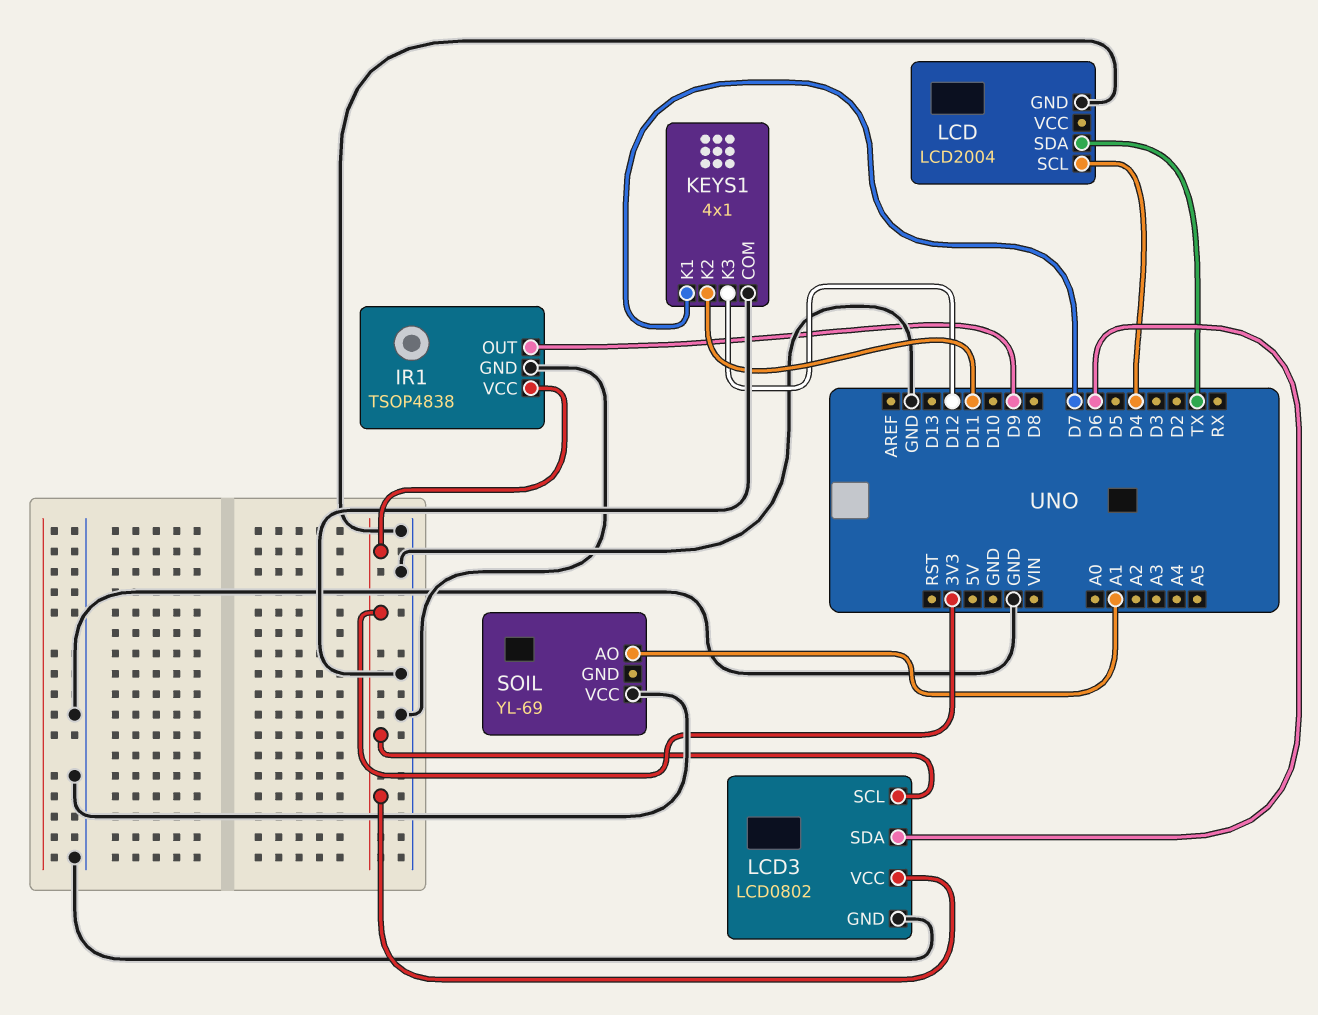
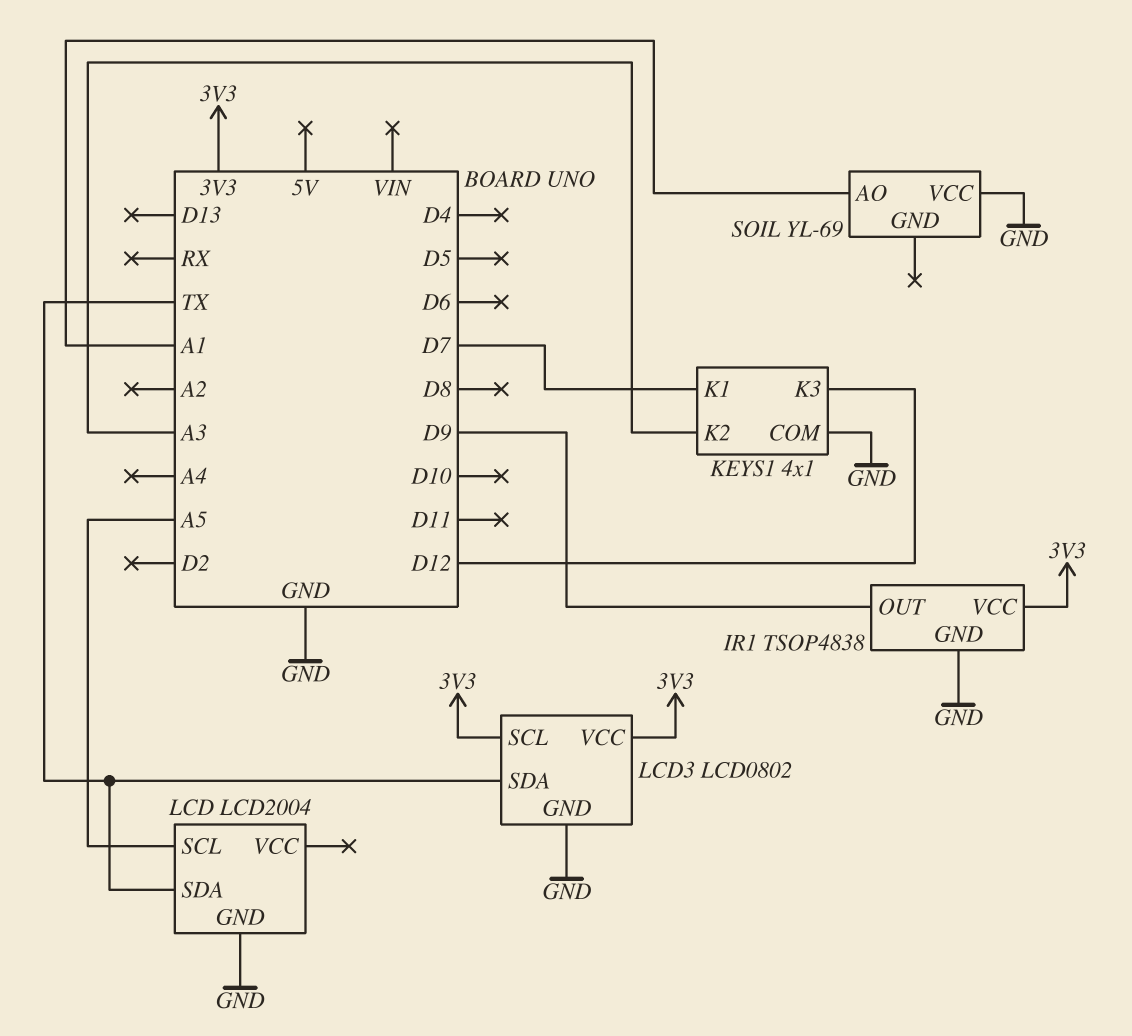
KEYS1 pin K2: D11 -> A3
LCD pin SCL: D4 -> A5
LCD3 pin SDA: D6 -> TX

